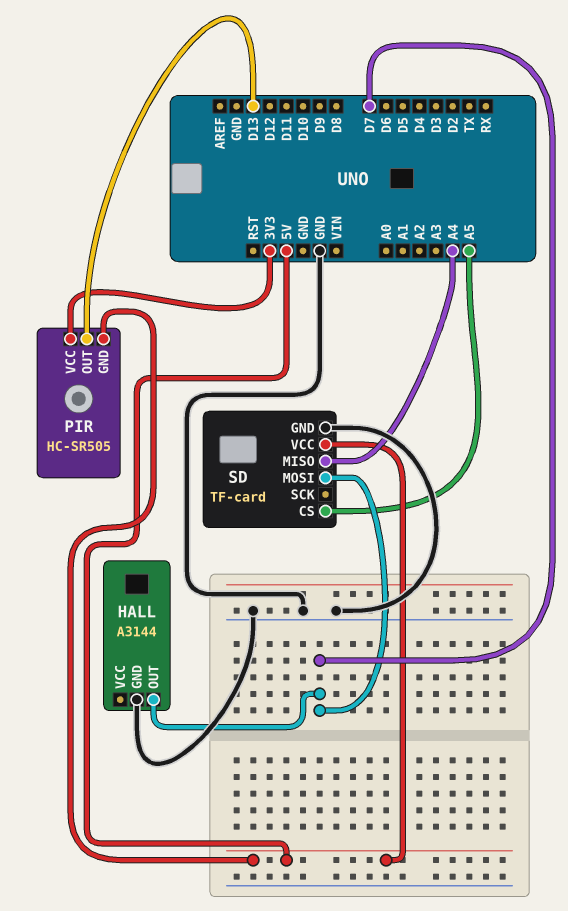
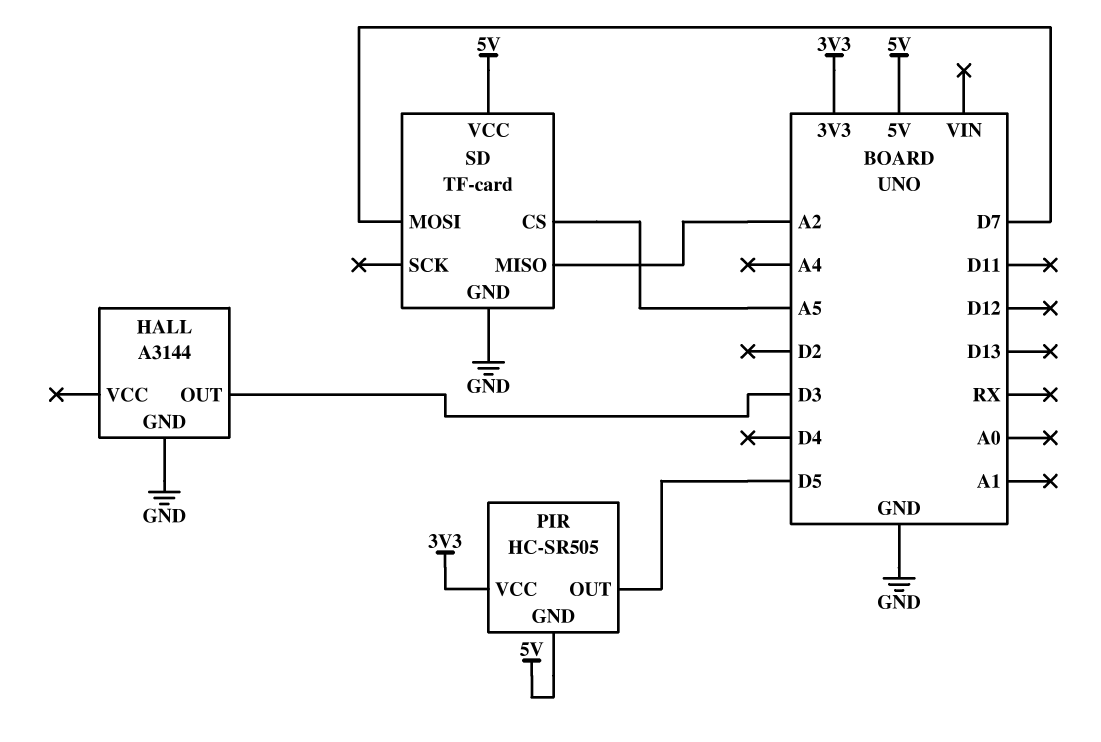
HALL pin OUT: D7 -> D3
PIR pin OUT: D13 -> D5
SD pin MISO: A4 -> A2

